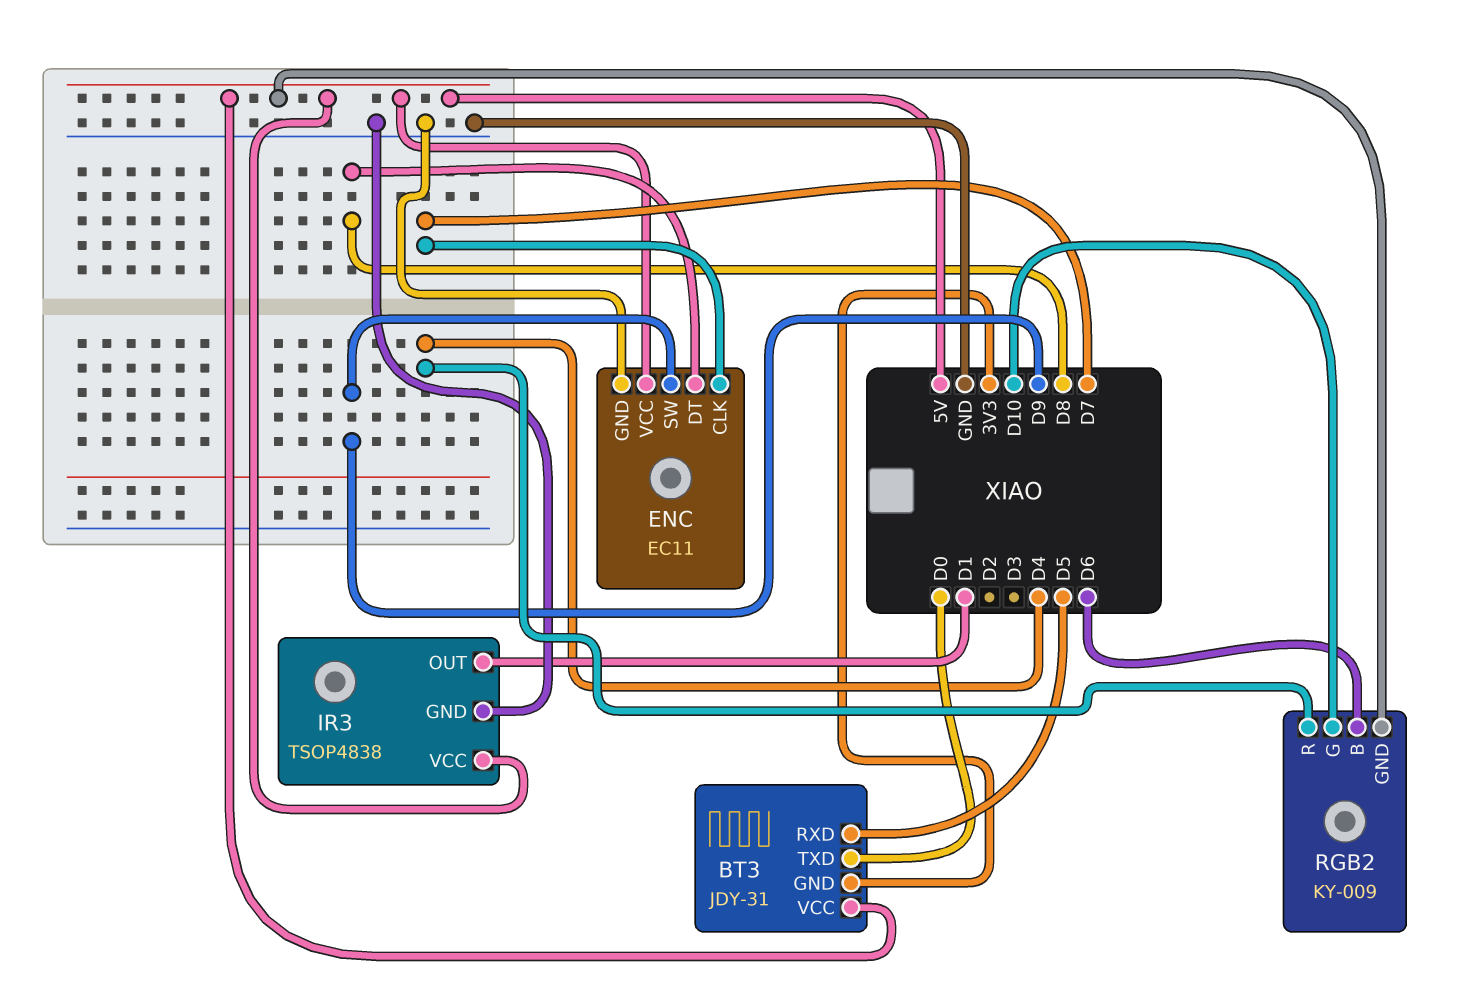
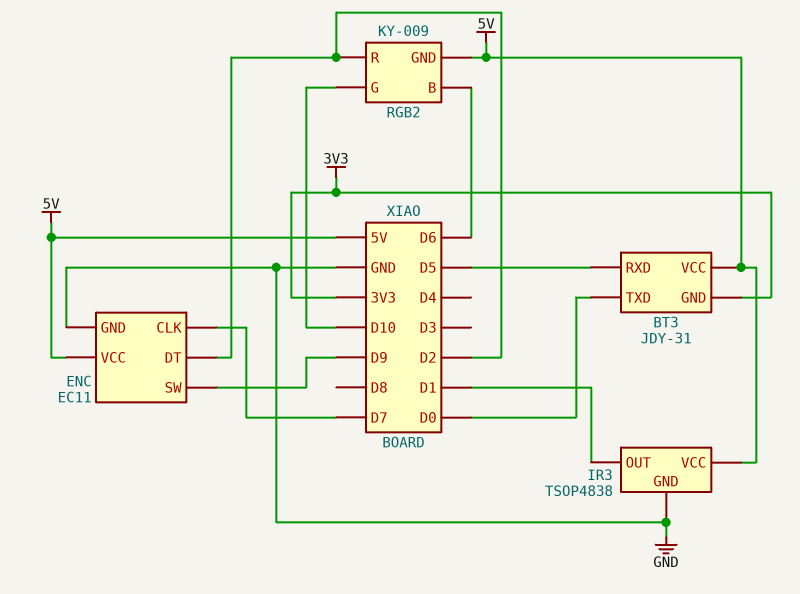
ENC pin DT: D8 -> D2
RGB2 pin R: D4 -> D2

